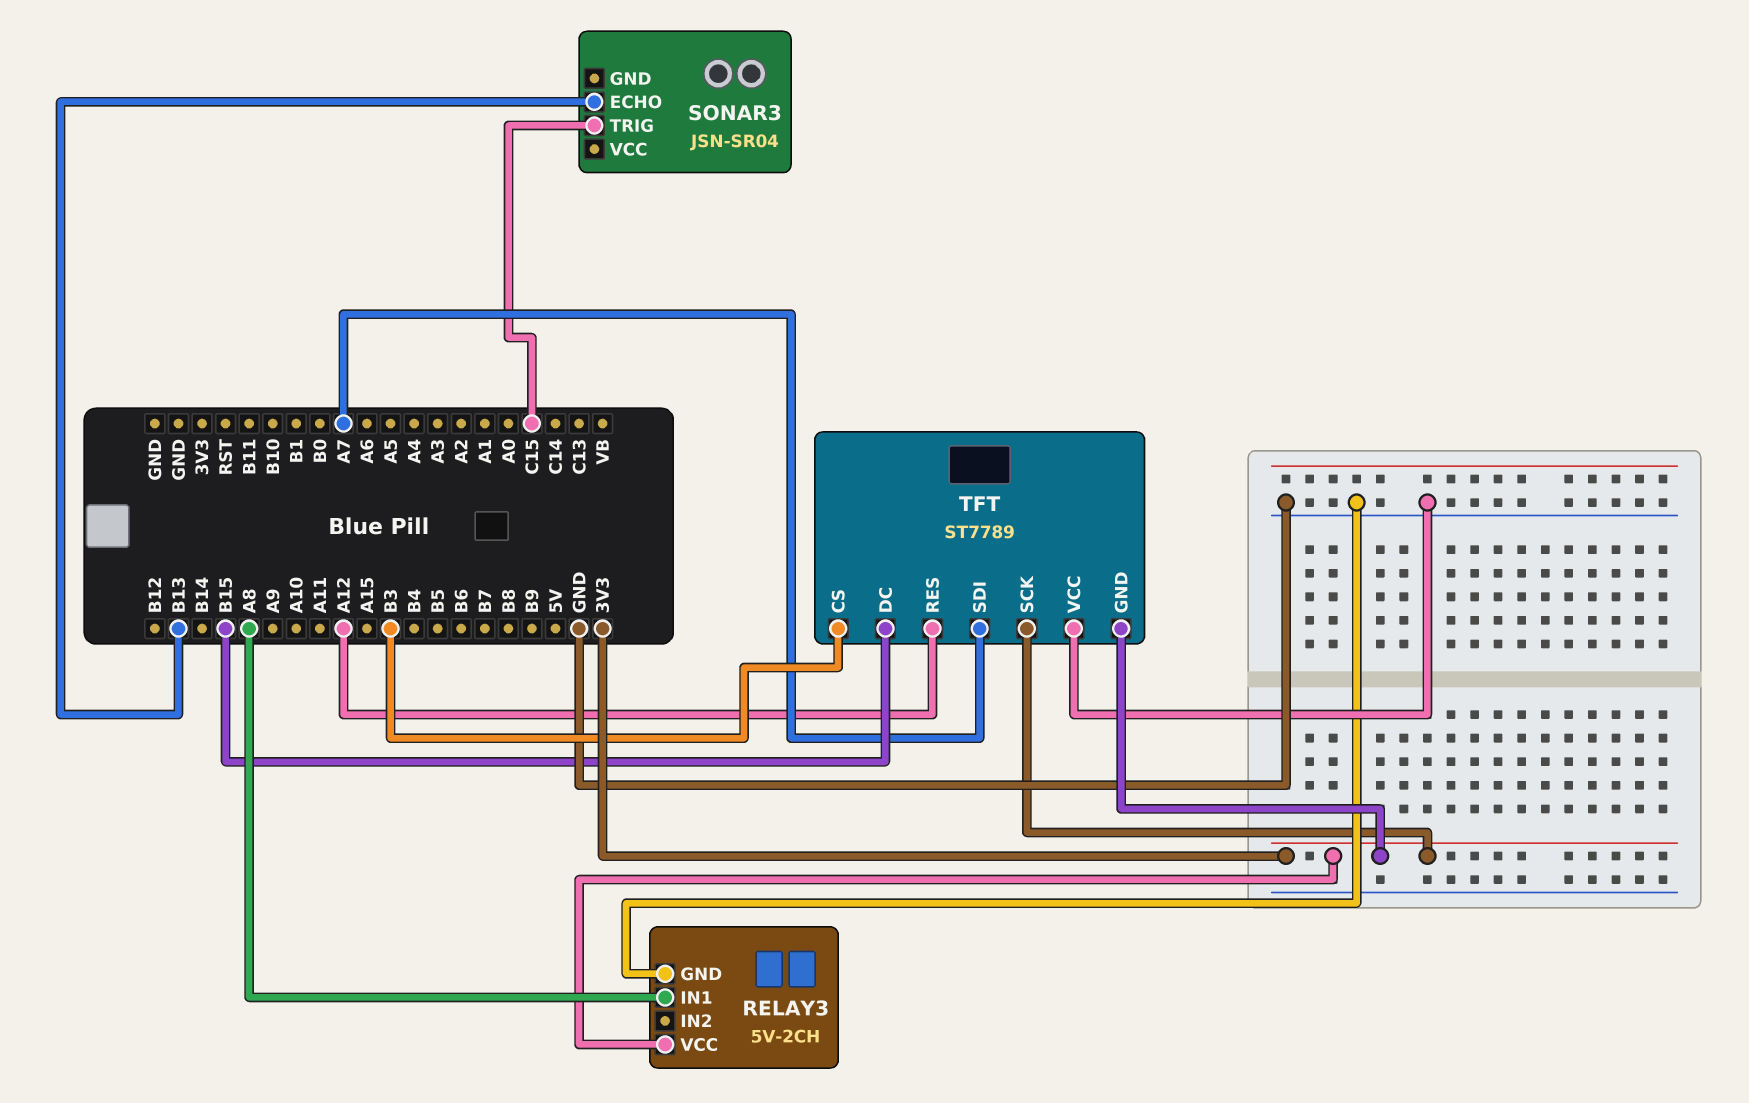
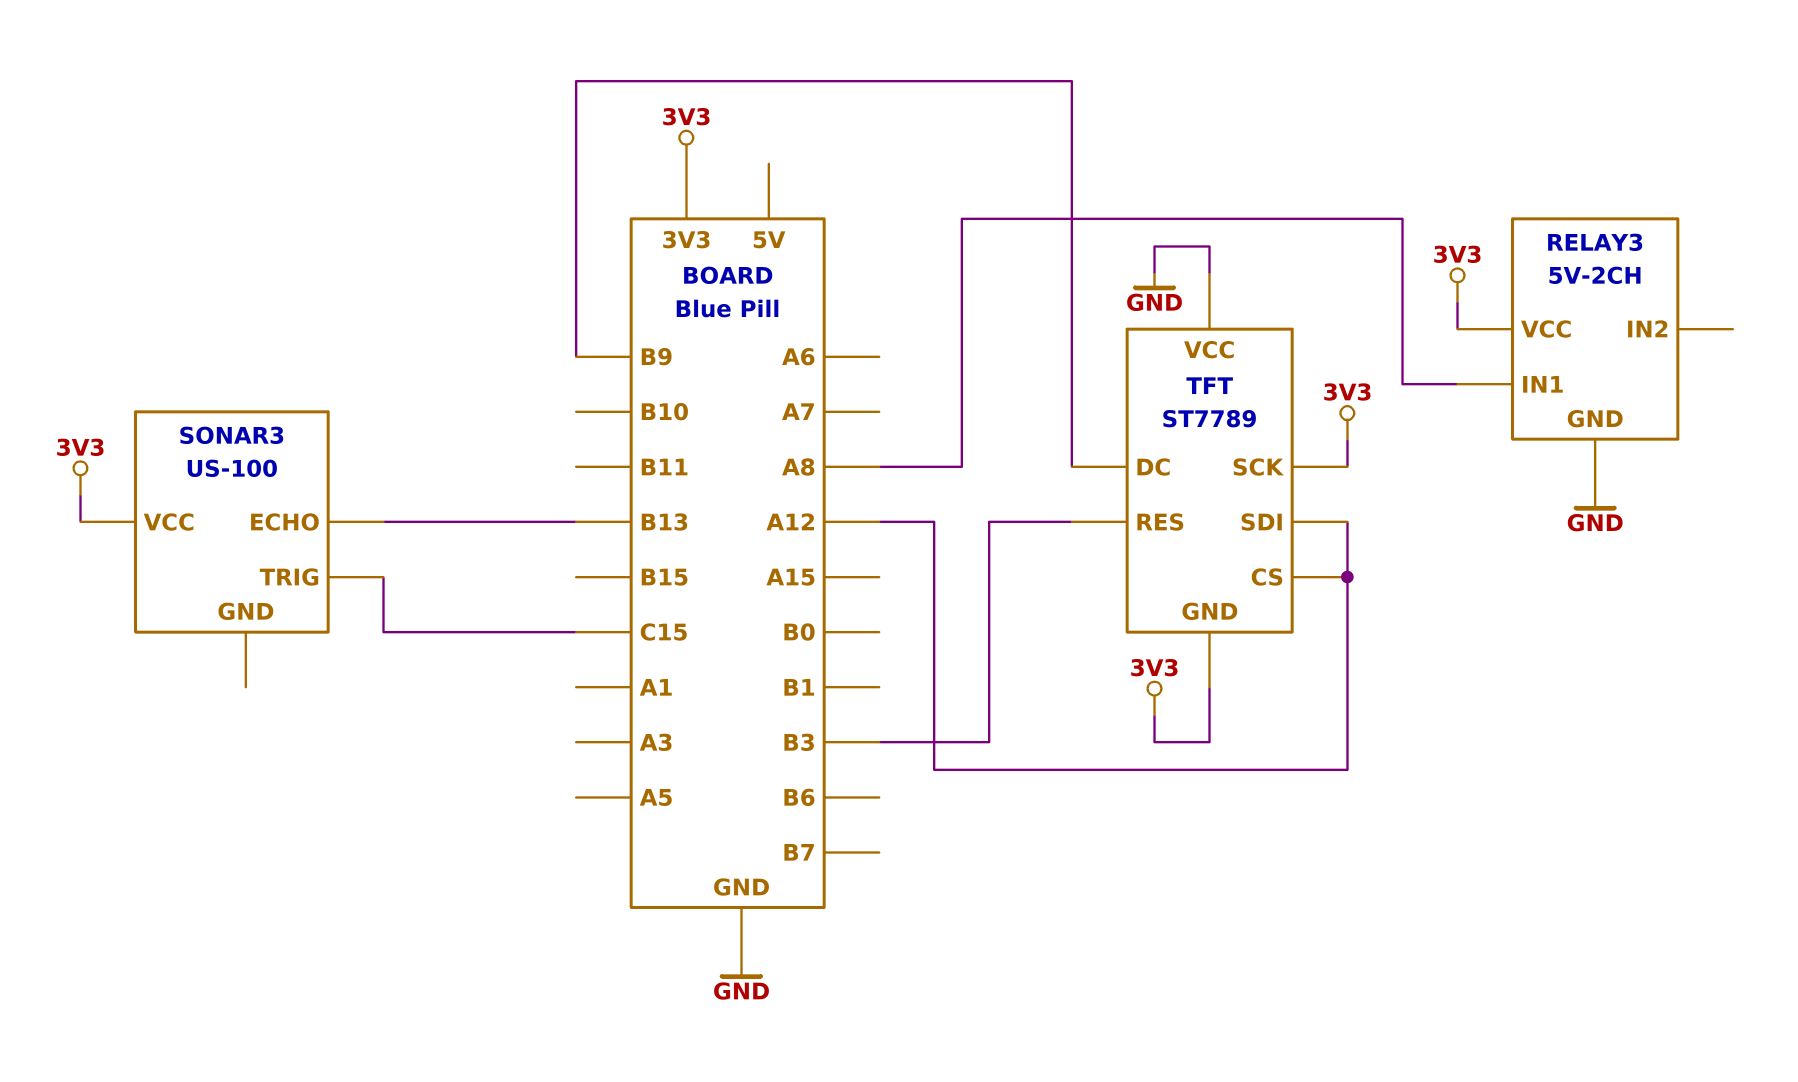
SONAR3: JSN-SR04 -> US-100
SONAR3 pin VCC: none -> 3V3
TFT pin CS: B3 -> A12
TFT pin DC: B15 -> B9
TFT pin RES: A12 -> B3
TFT pin SDI: A7 -> A12

